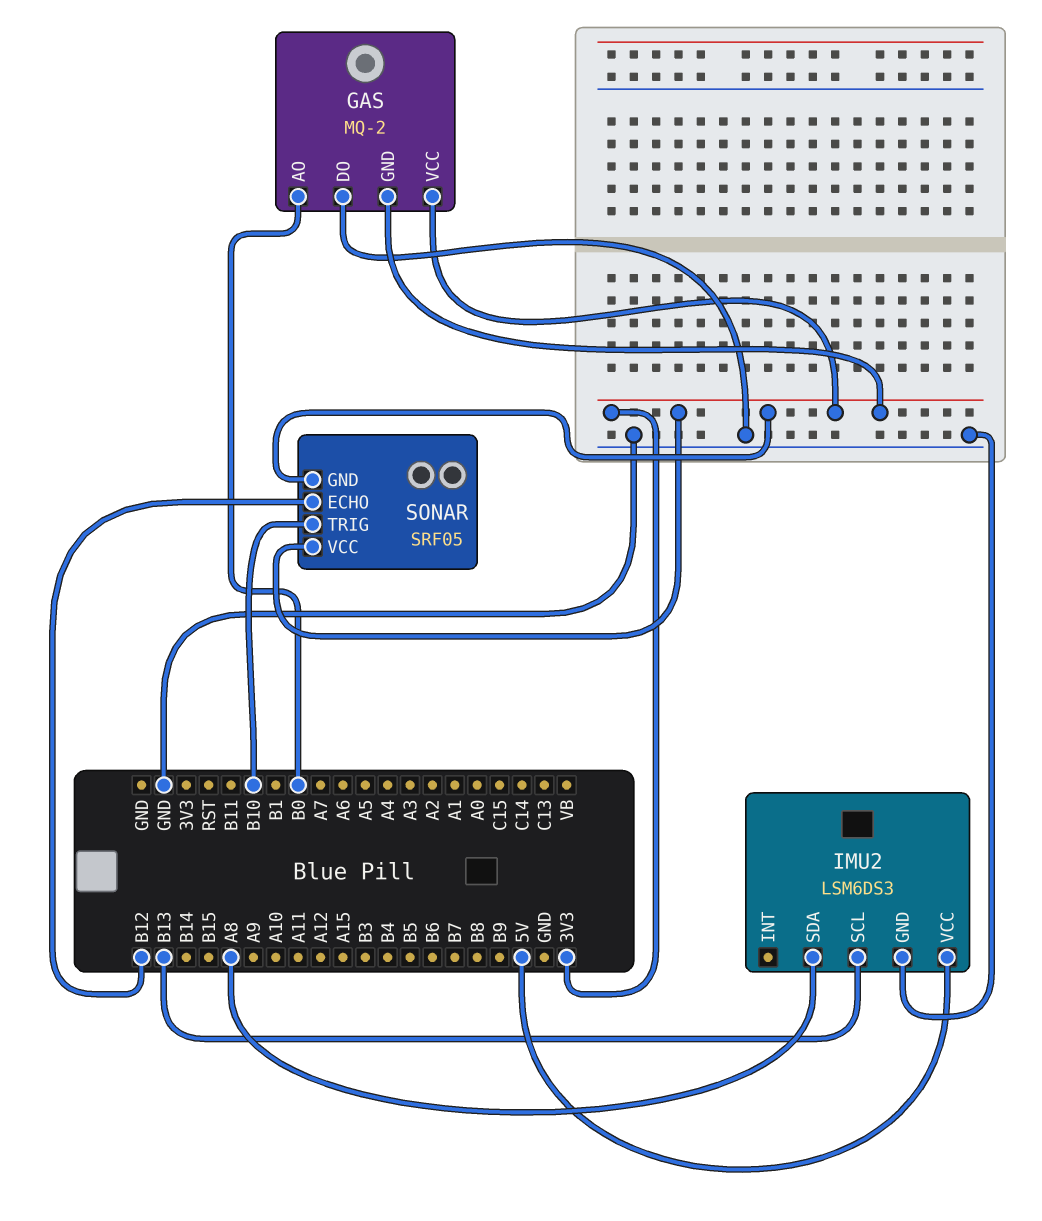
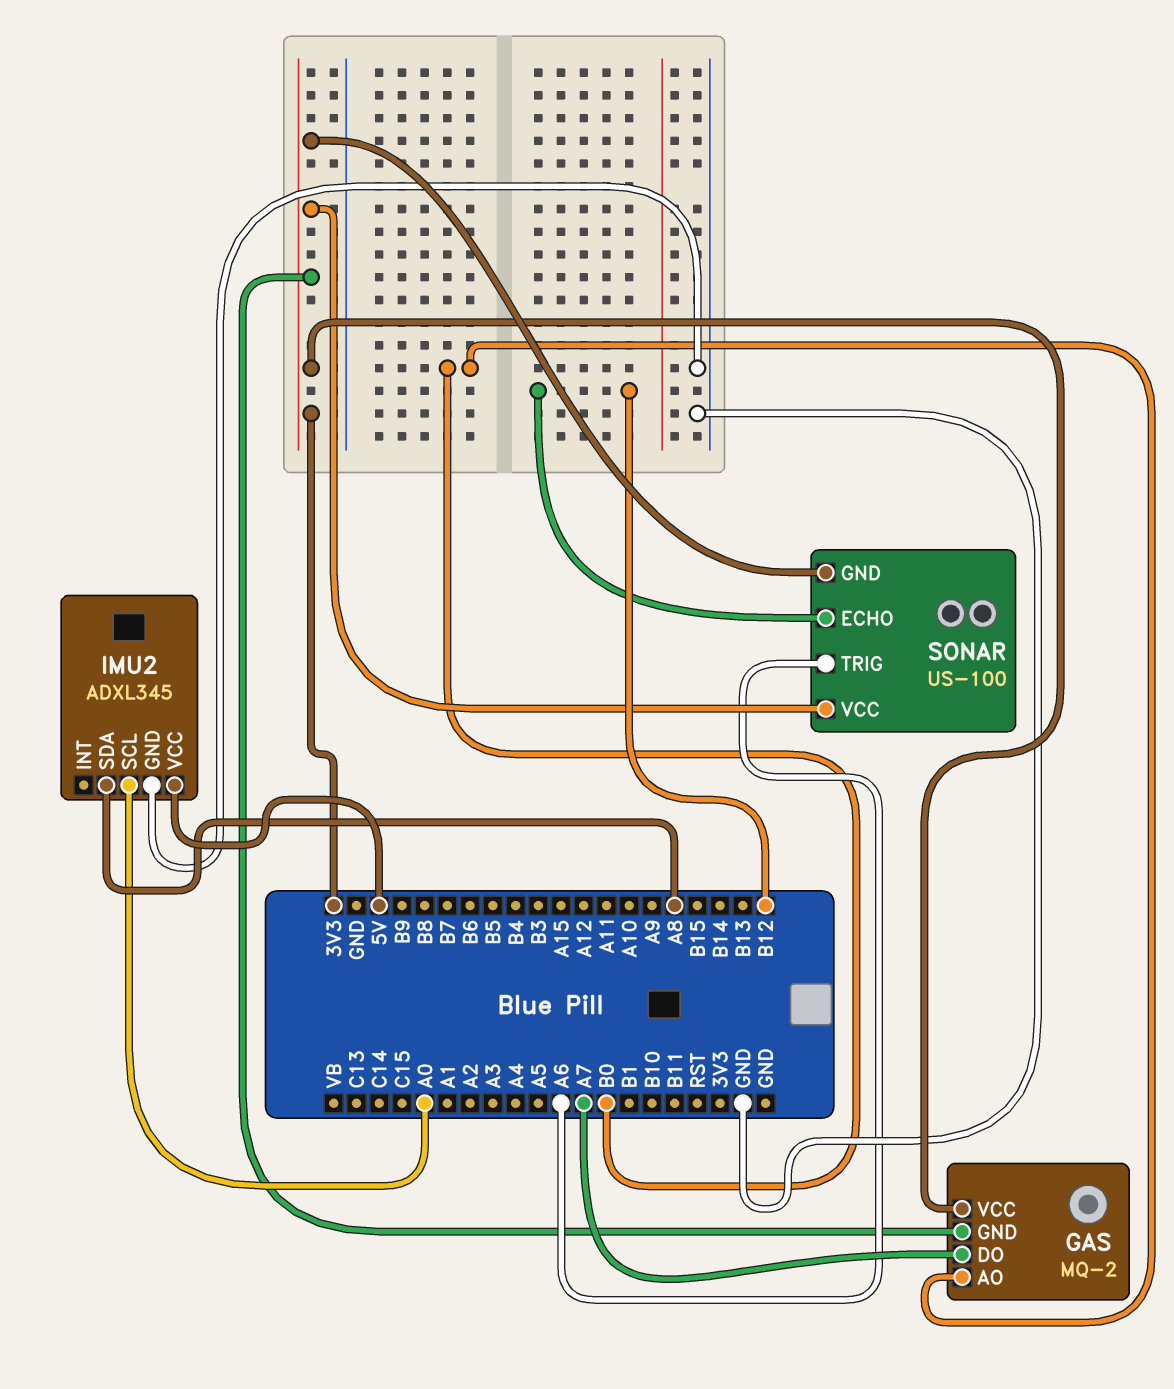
GAS pin DO: GND -> A7
IMU2: LSM6DS3 -> ADXL345
IMU2 pin SCL: B13 -> A0
SONAR: SRF05 -> US-100
SONAR pin TRIG: B10 -> A6

